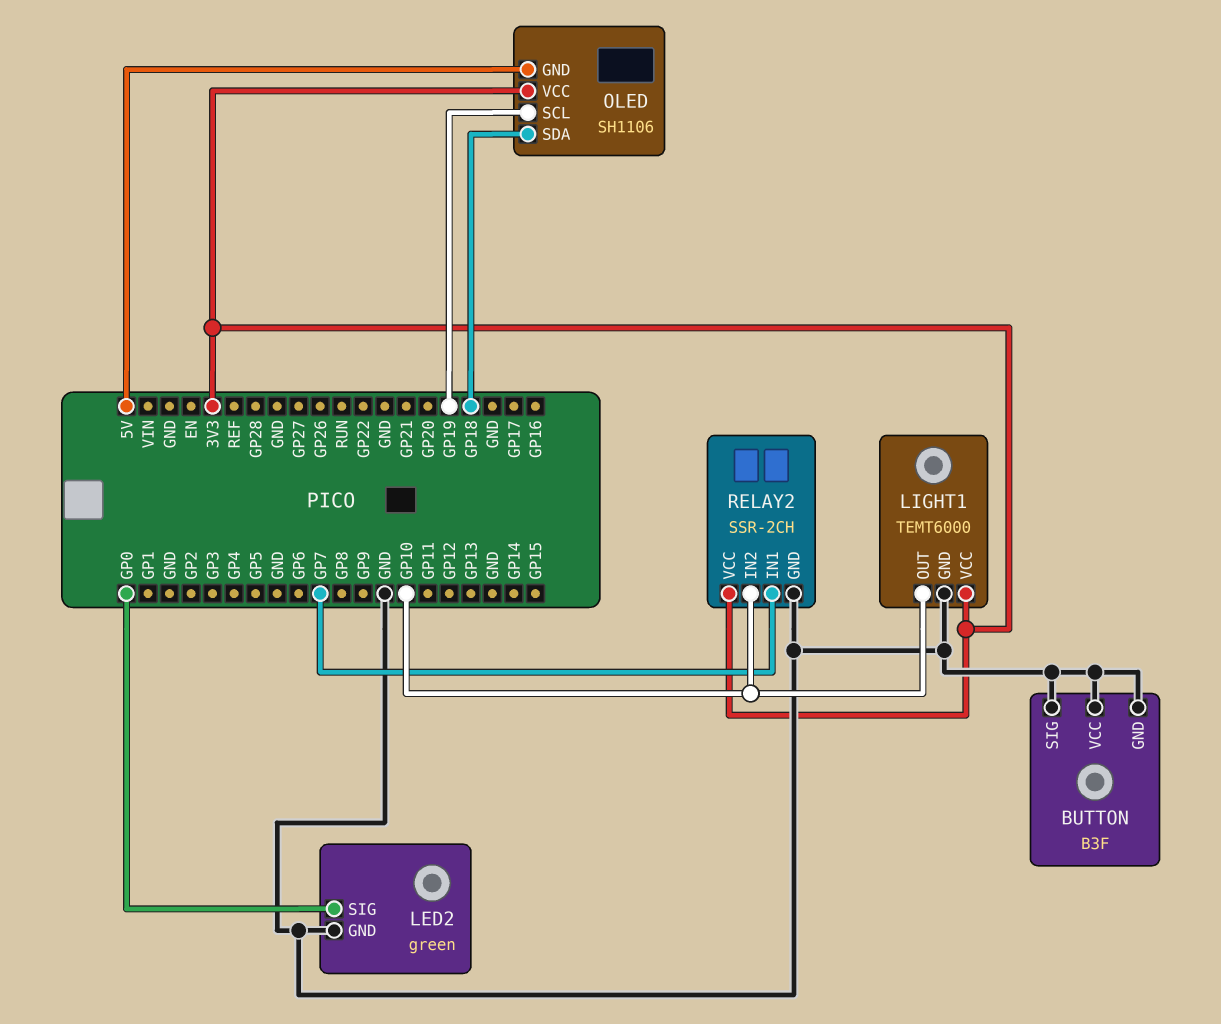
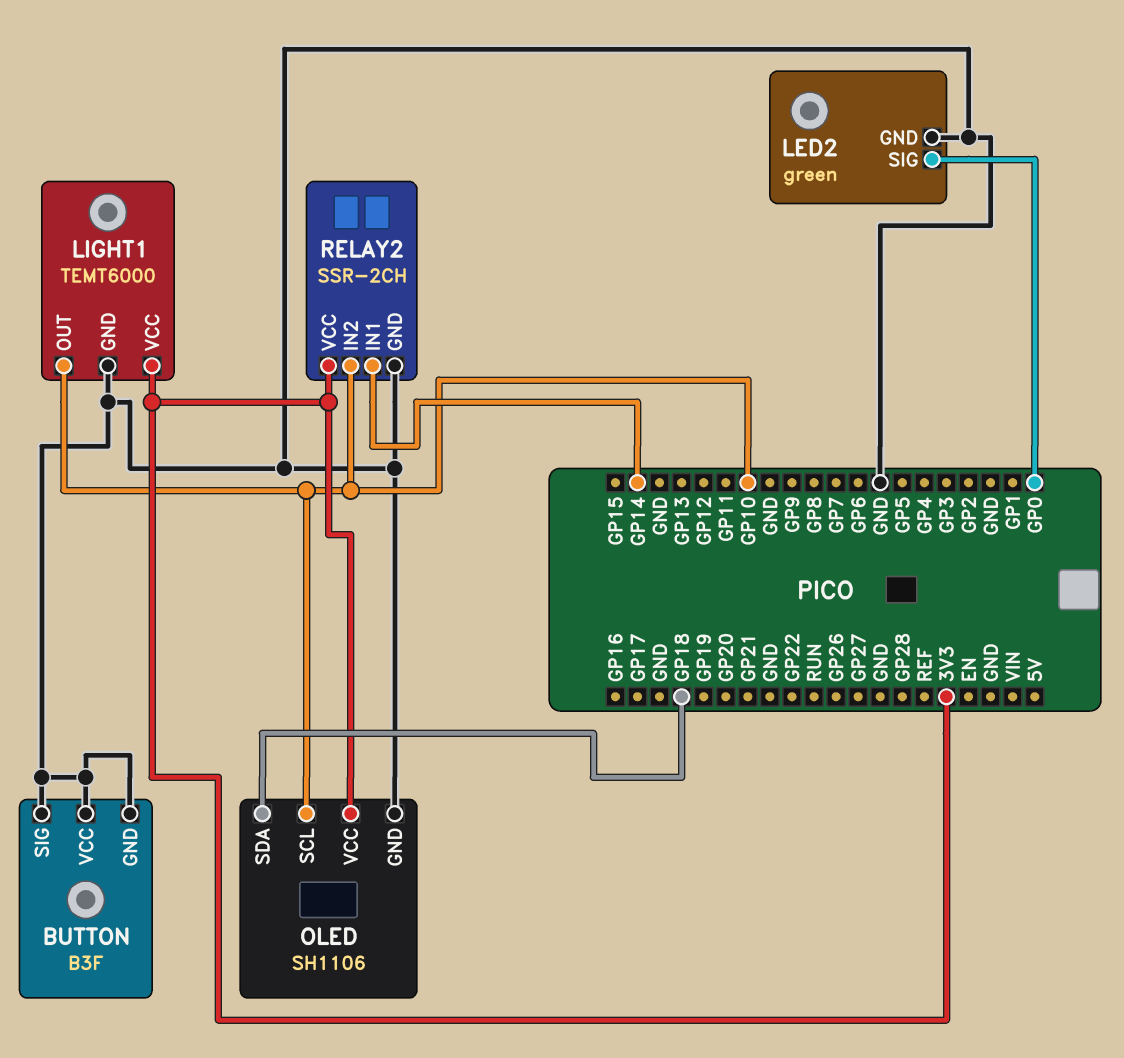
OLED pin GND: 5V -> GND
OLED pin SCL: GP19 -> GP10
RELAY2 pin IN1: GP7 -> GP14

